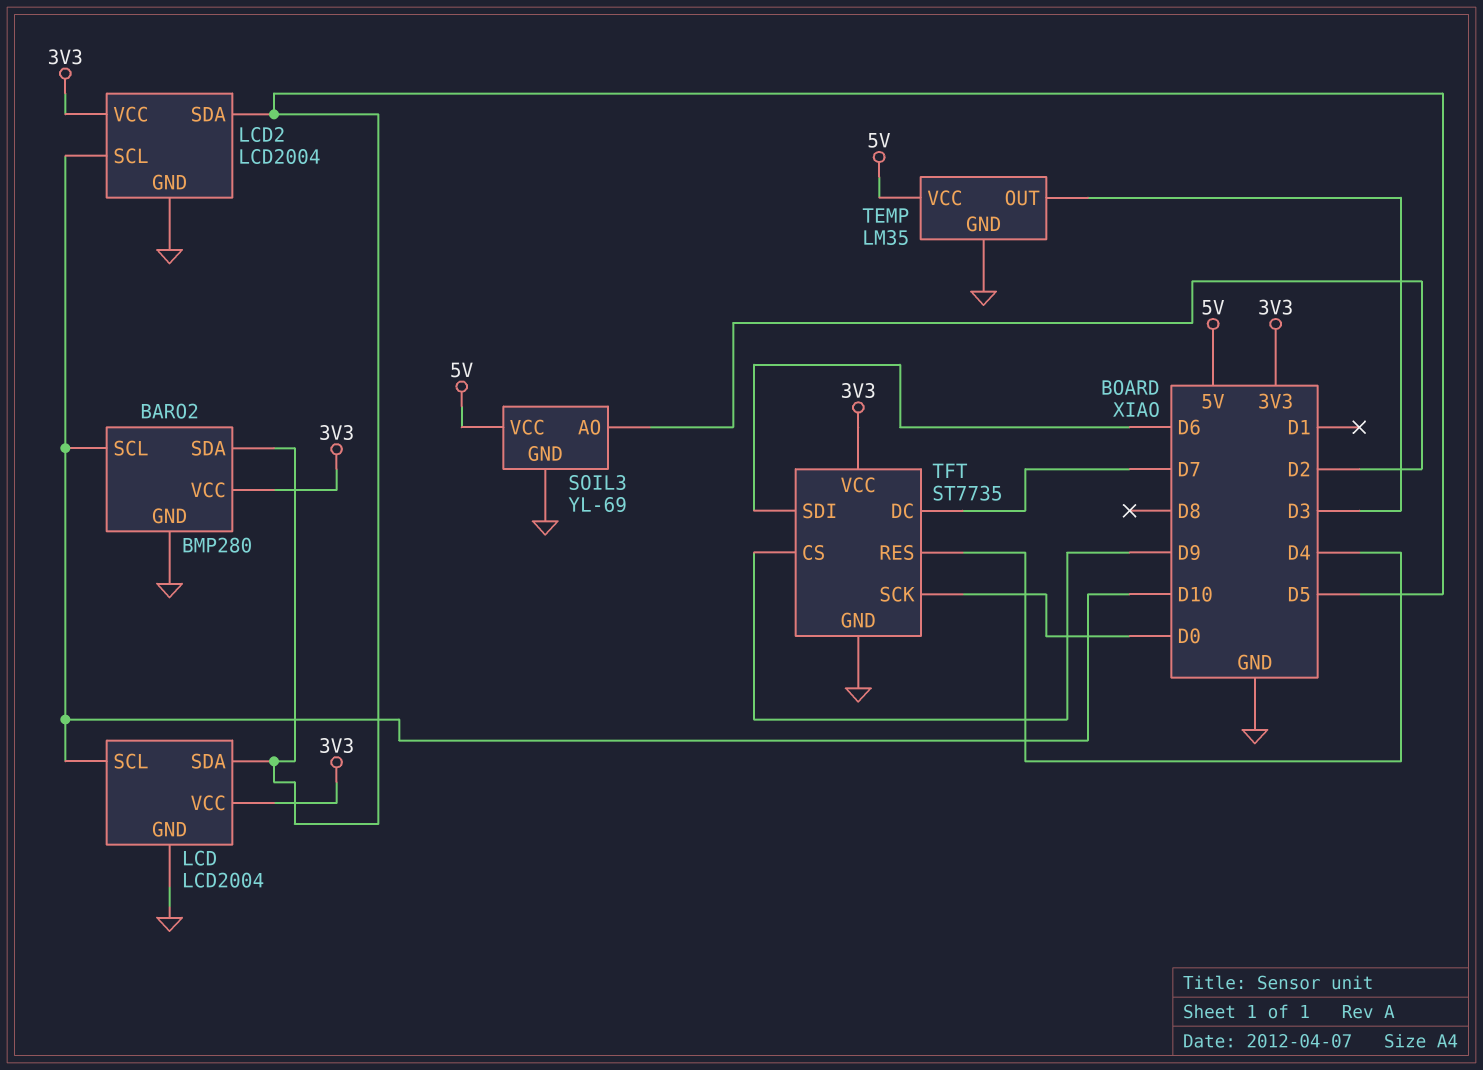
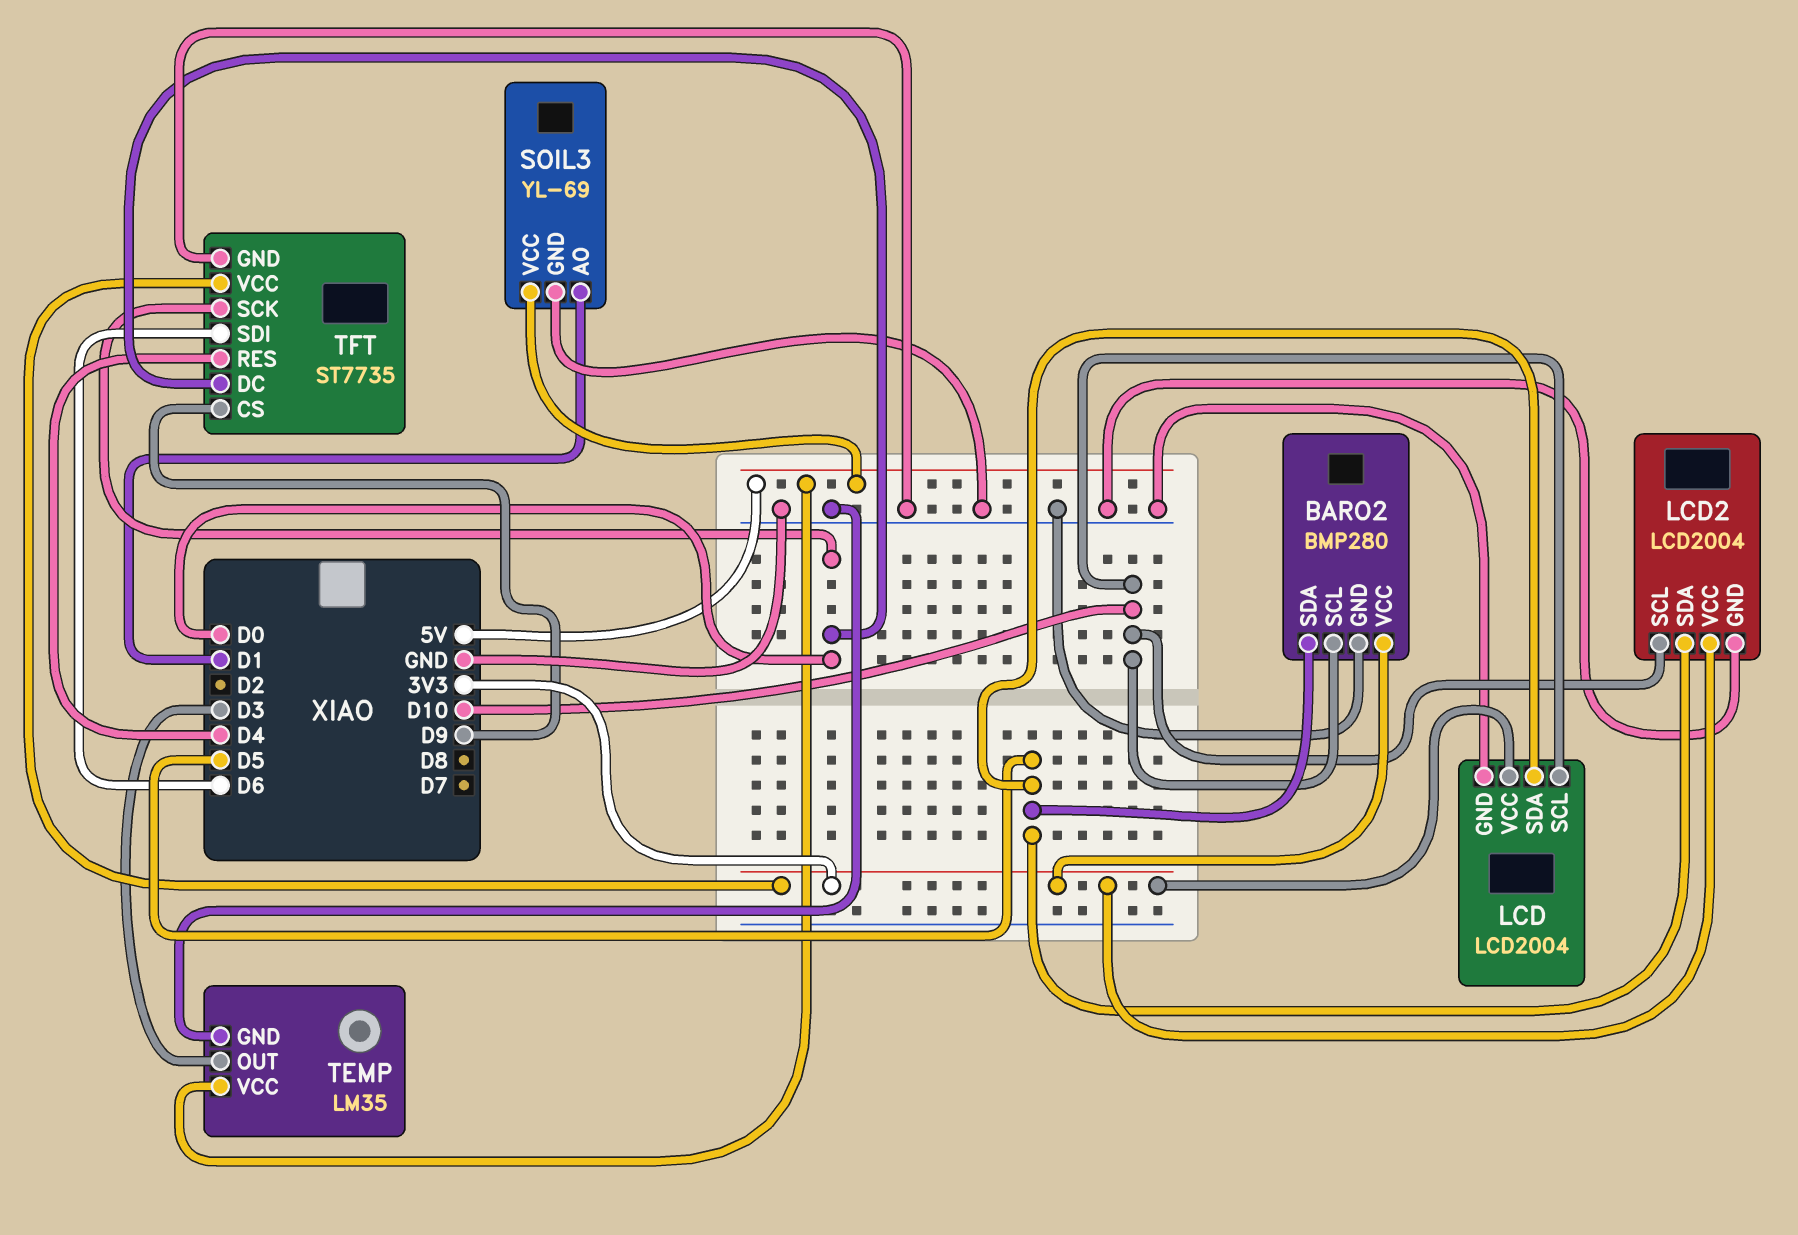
SOIL3 pin AO: D2 -> D1
TFT pin DC: D7 -> D0

